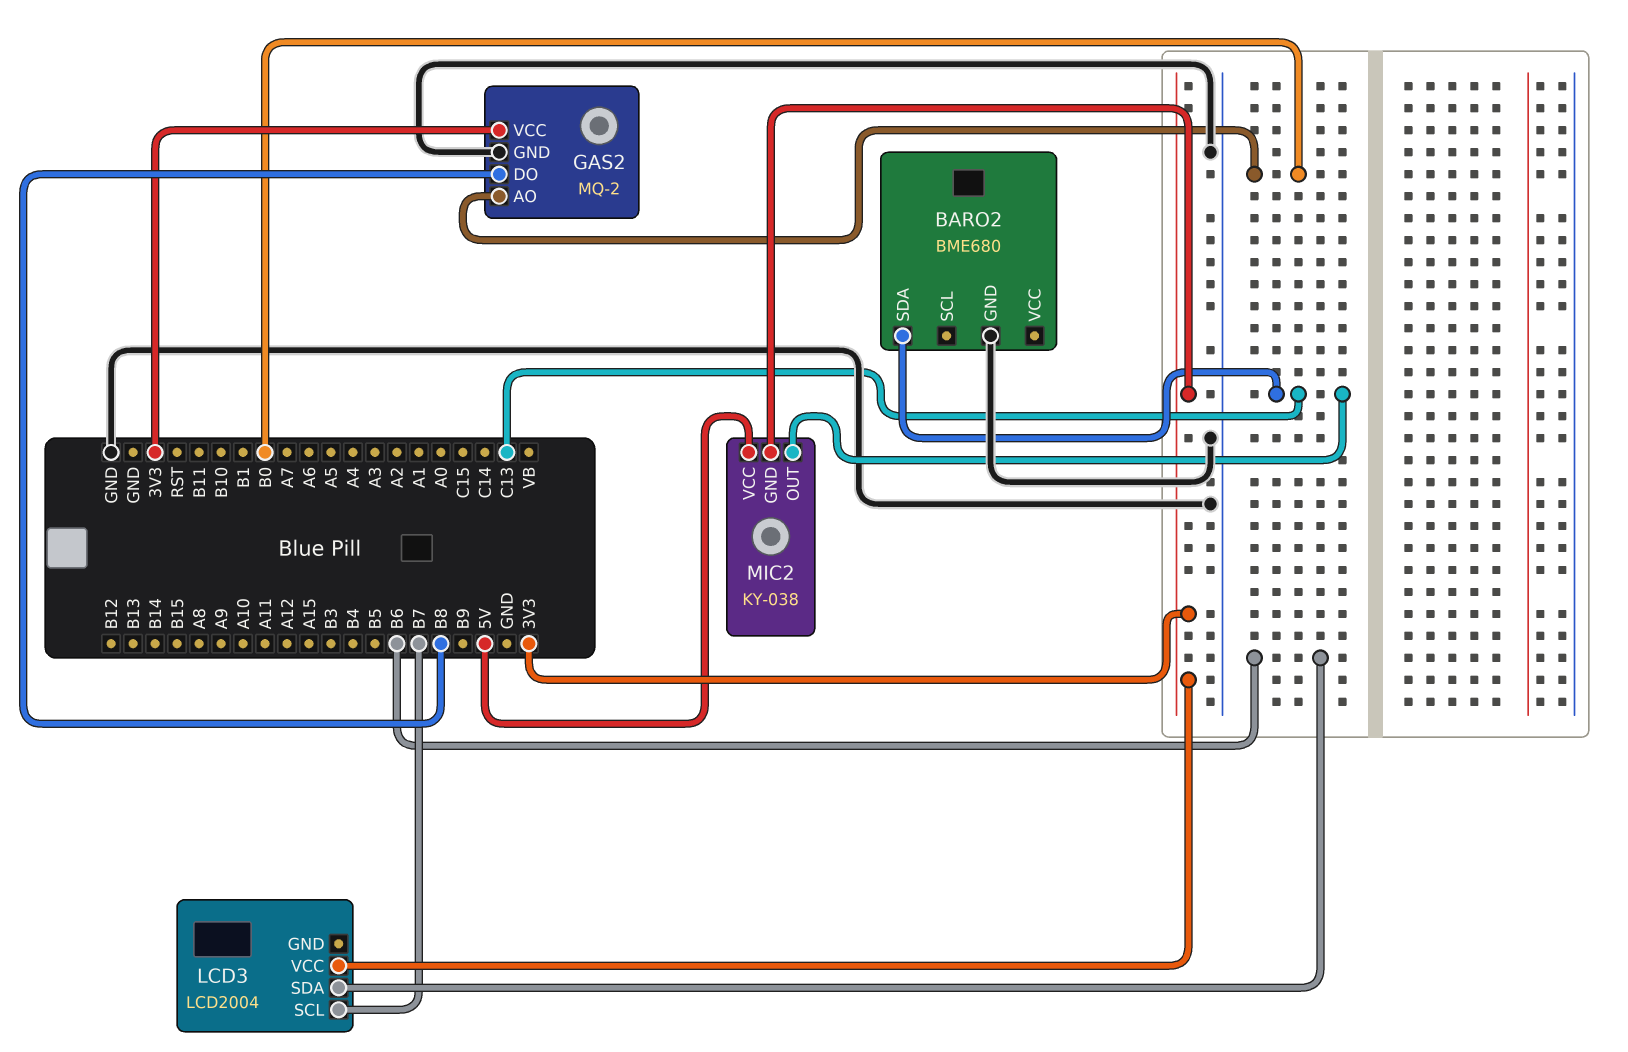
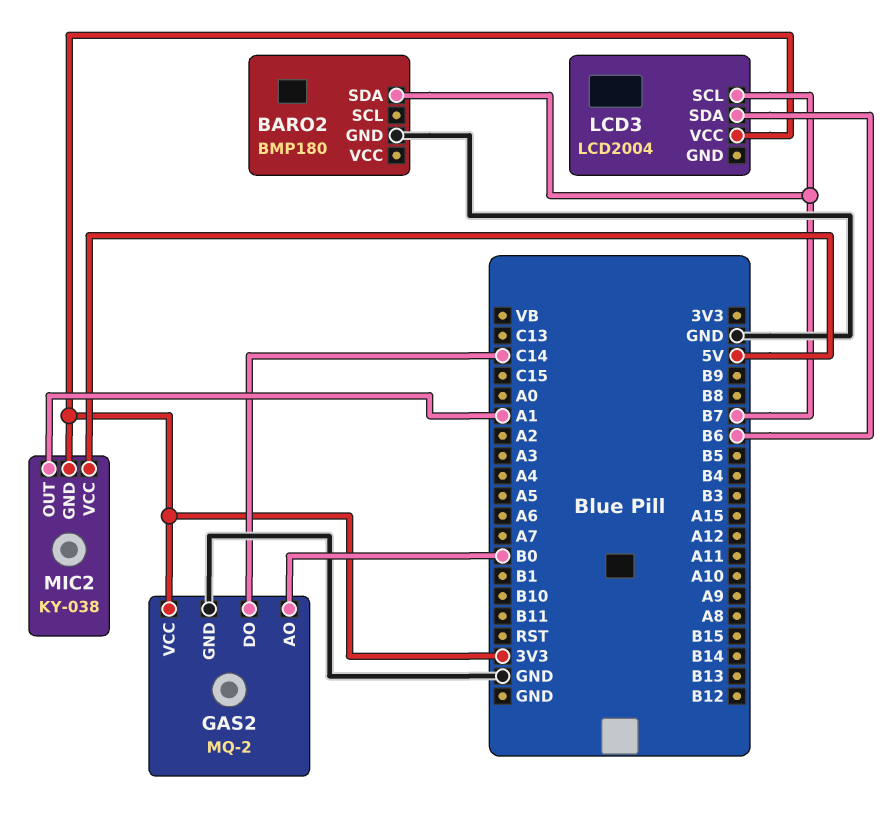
BARO2: BME680 -> BMP180
BARO2 pin SDA: C13 -> B7
GAS2 pin DO: B8 -> C14
MIC2 pin OUT: C13 -> A1

